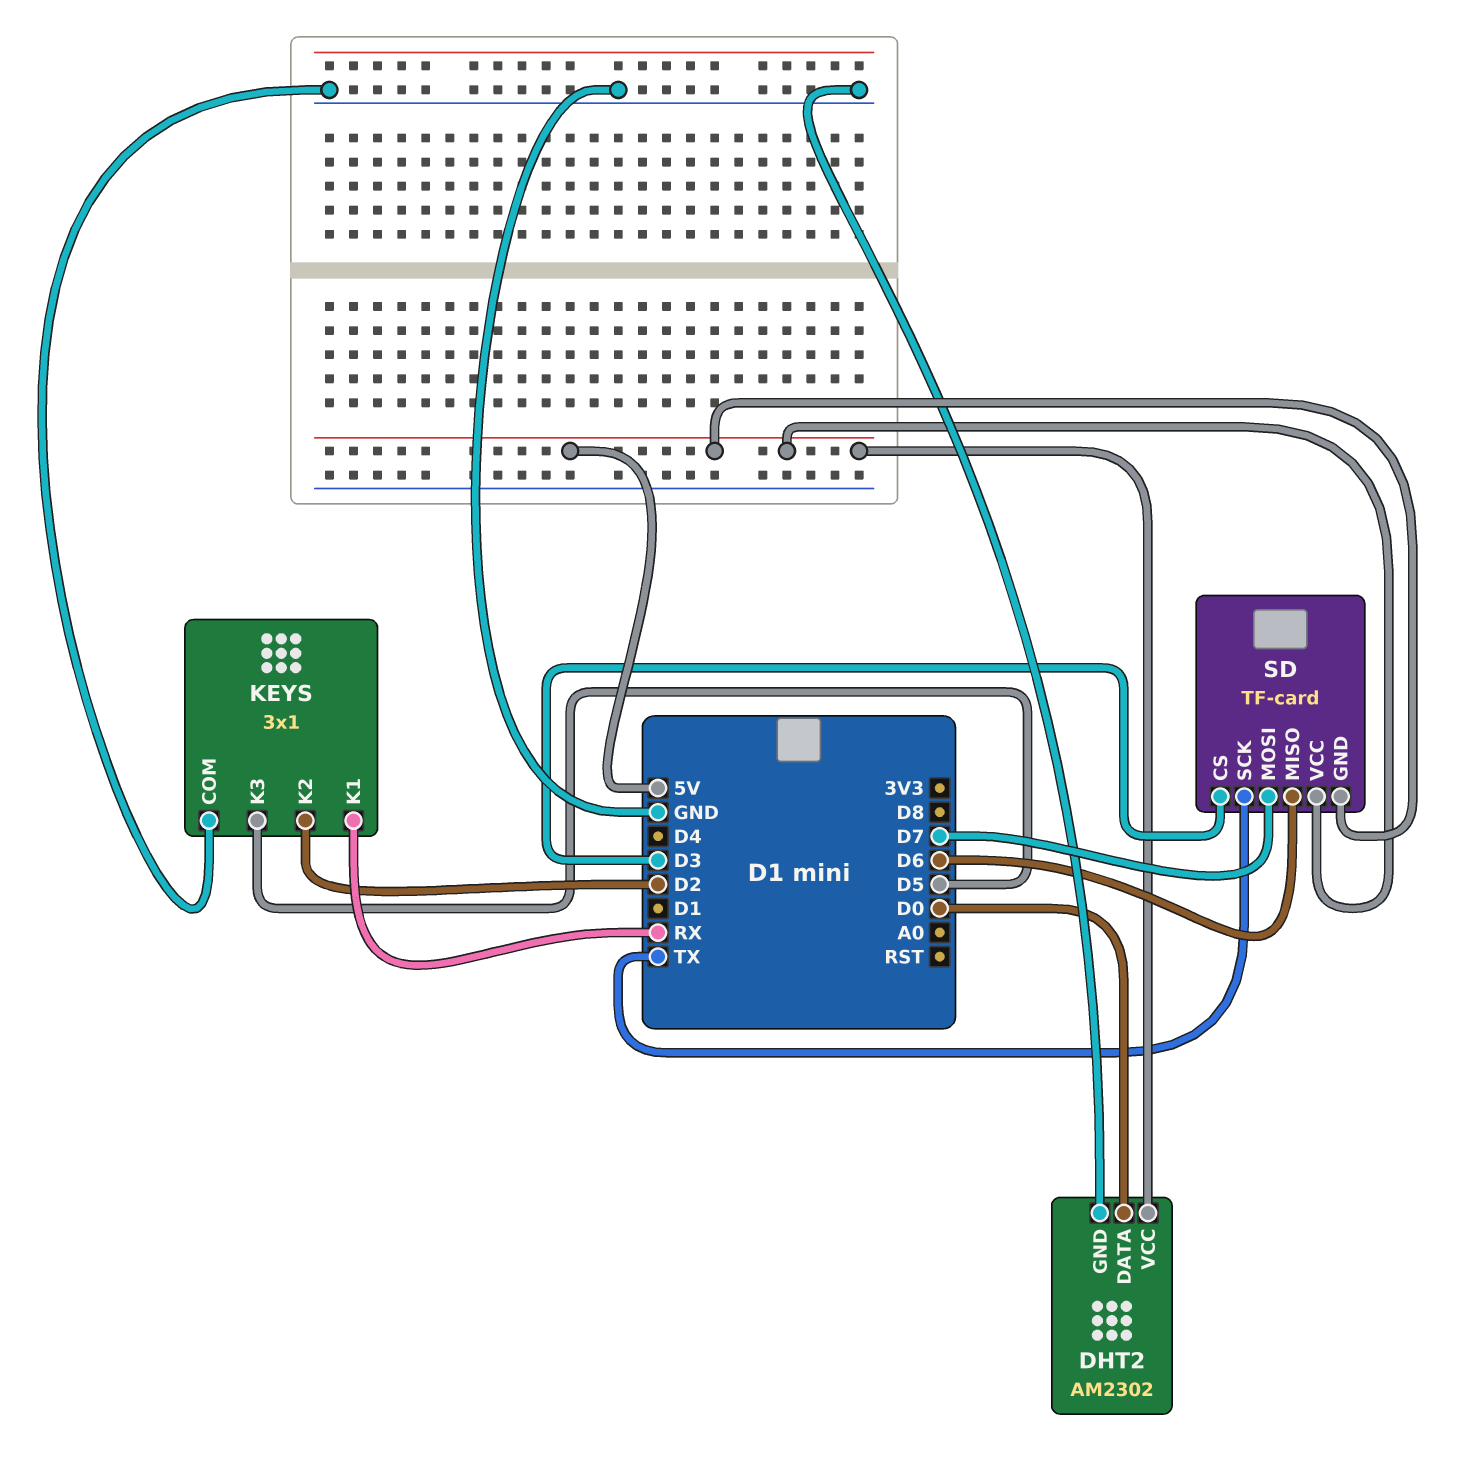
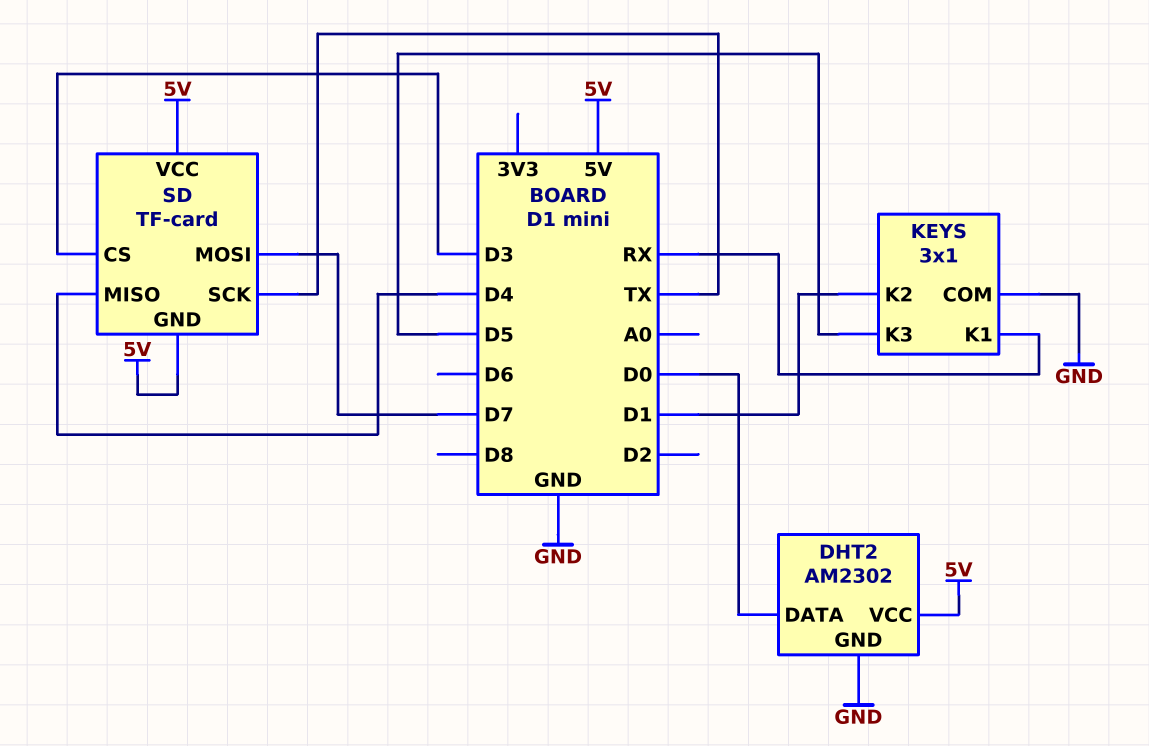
KEYS pin K2: D2 -> D1
SD pin MISO: D6 -> D4

